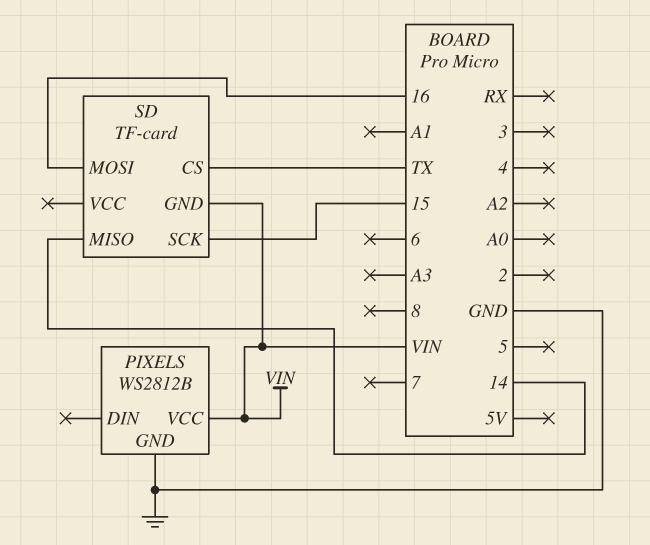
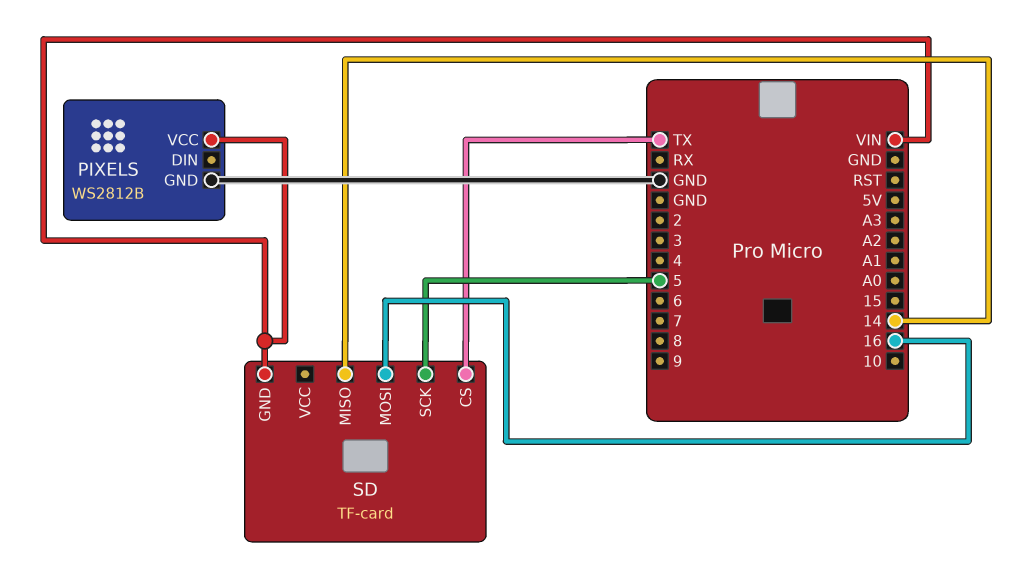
SD pin SCK: 15 -> 5

